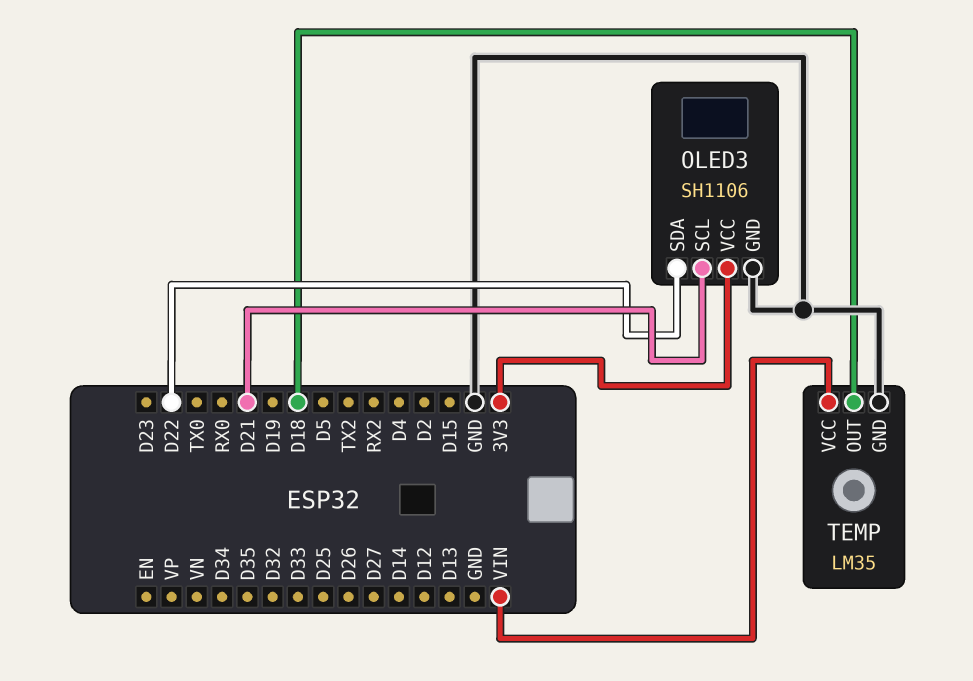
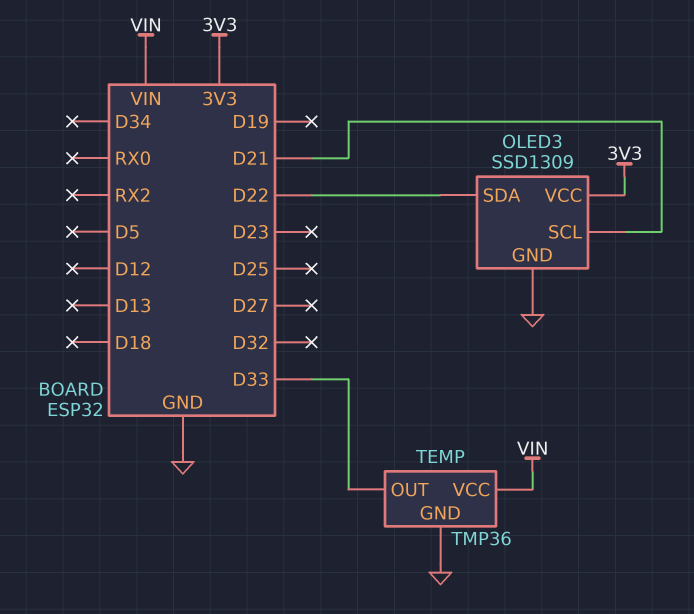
OLED3: SH1106 -> SSD1309
TEMP: LM35 -> TMP36
TEMP pin OUT: D18 -> D33

